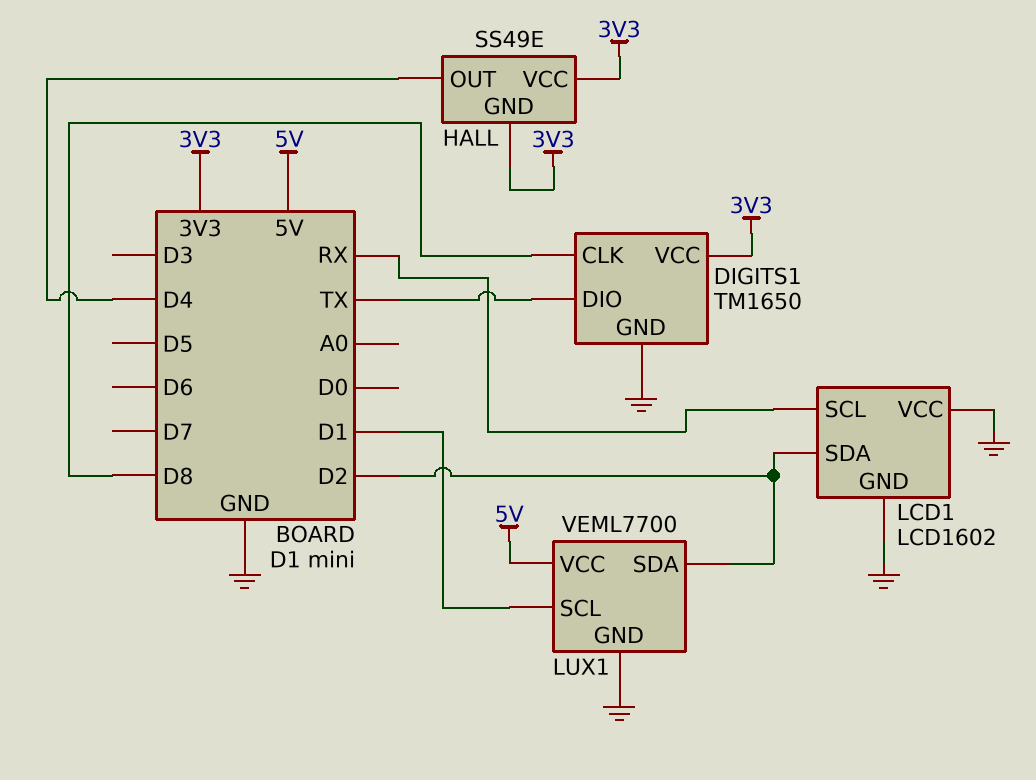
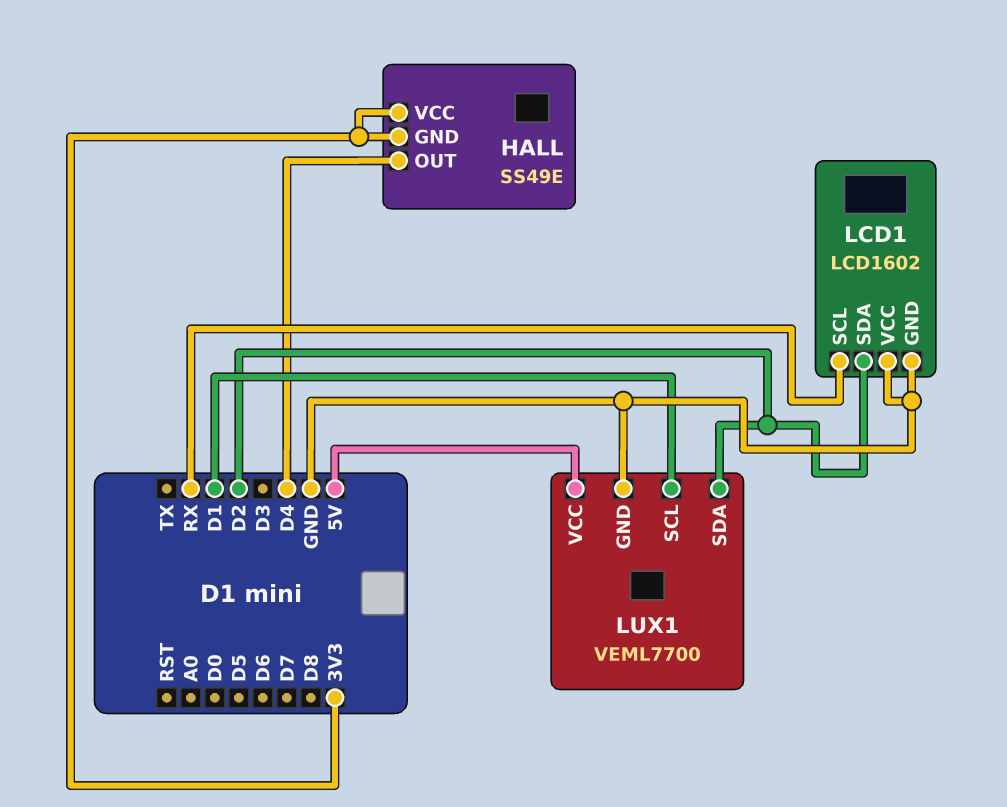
DIGITS1: TM1650 -> none
DIGITS1 pin CLK: D8 -> none
DIGITS1 pin DIO: TX -> none
DIGITS1 pin GND: GND -> none
DIGITS1 pin VCC: 3V3 -> none

